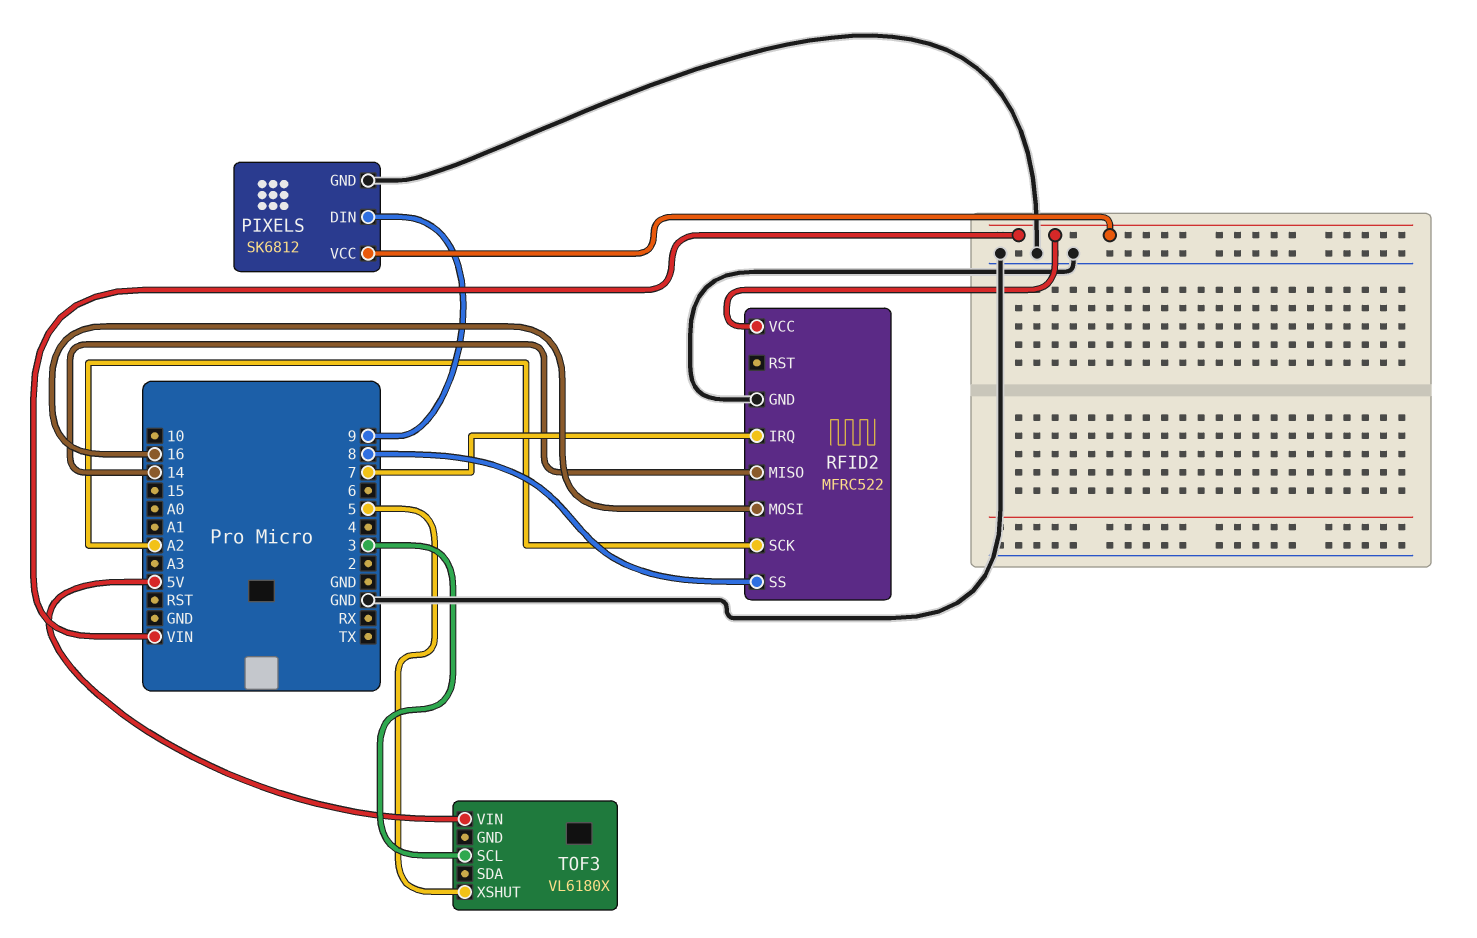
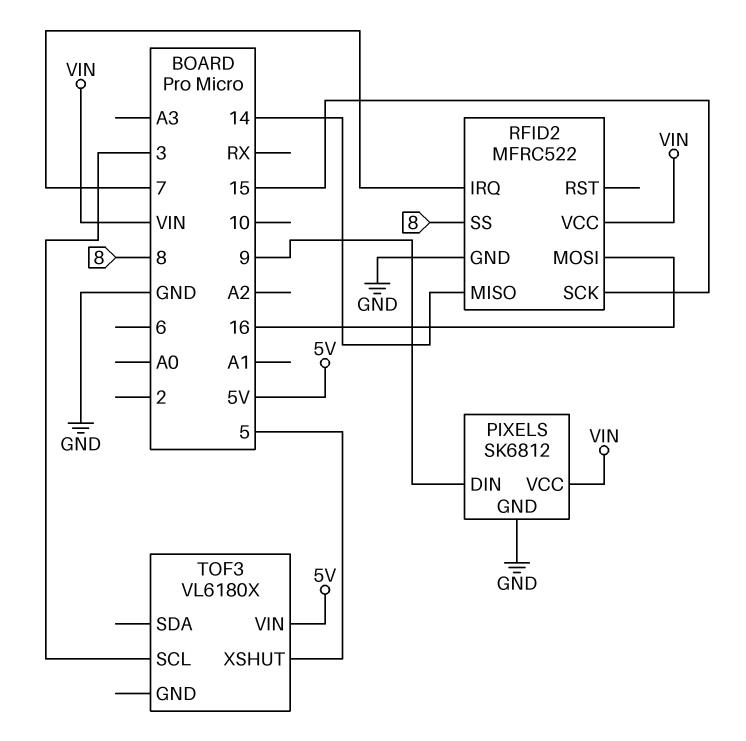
RFID2 pin SCK: A2 -> 15

